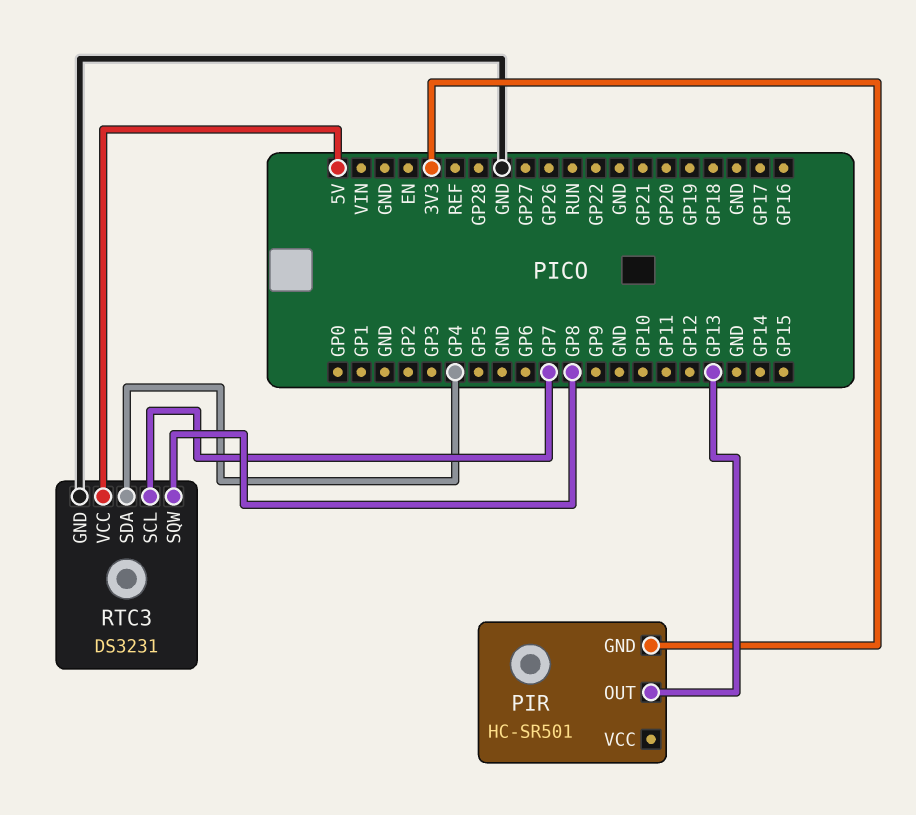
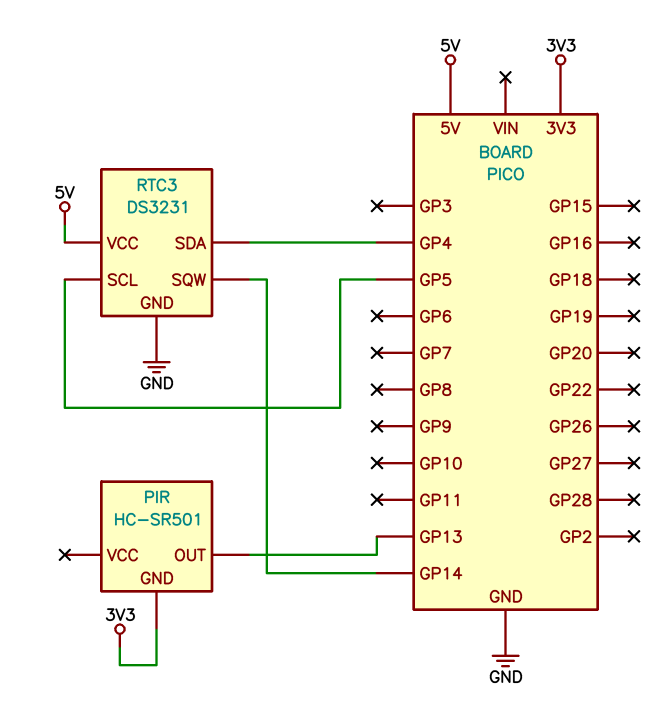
RTC3 pin SCL: GP7 -> GP5
RTC3 pin SQW: GP8 -> GP14

